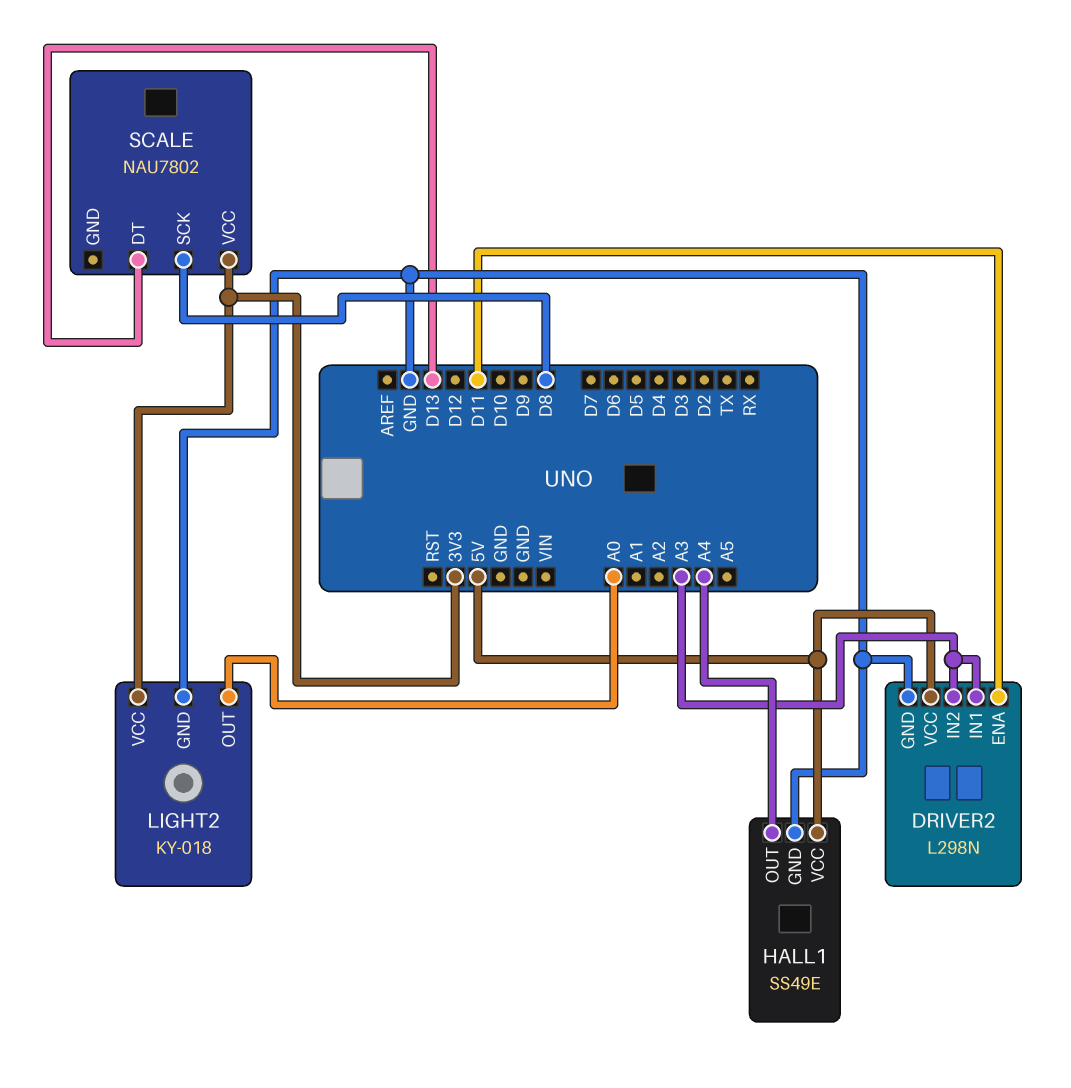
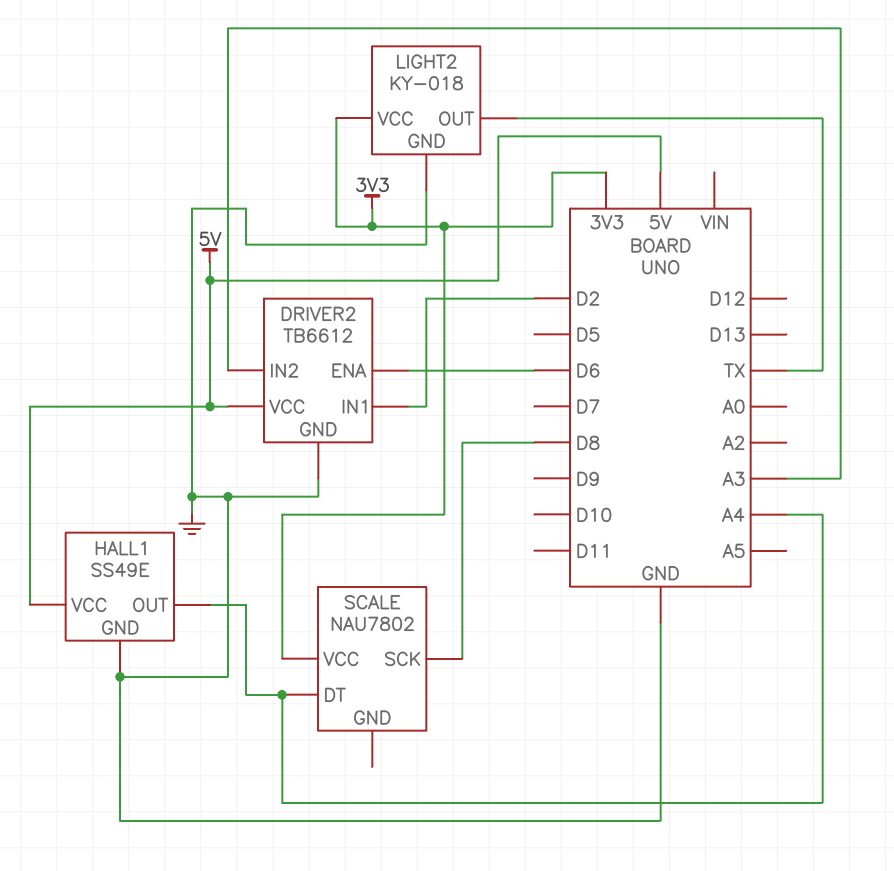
DRIVER2: L298N -> TB6612
DRIVER2 pin ENA: D11 -> D6
DRIVER2 pin IN1: A3 -> D2
LIGHT2 pin OUT: A0 -> TX
SCALE pin DT: D13 -> A4

